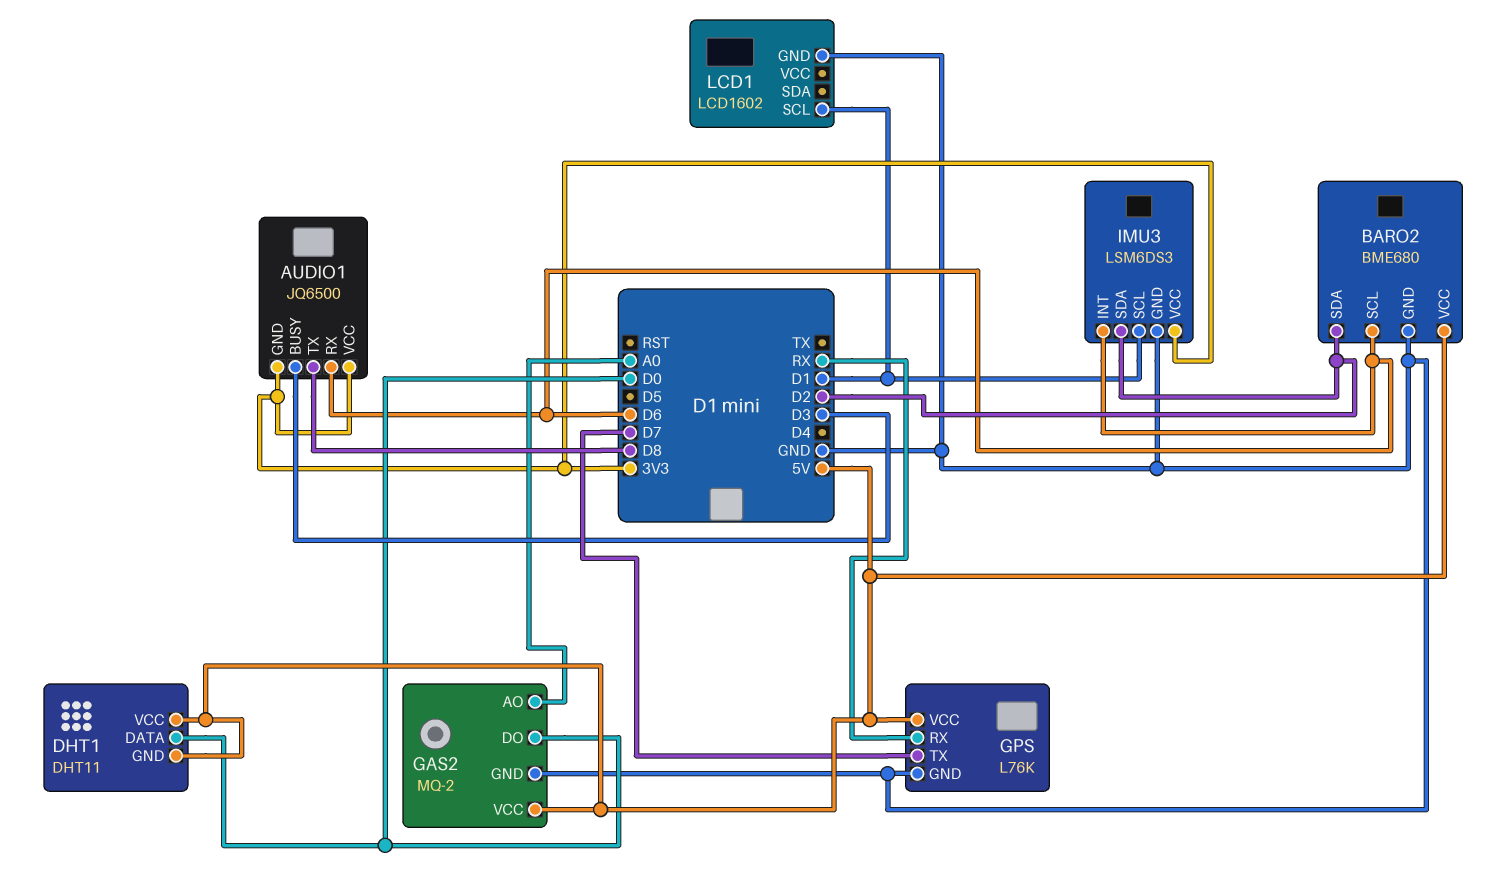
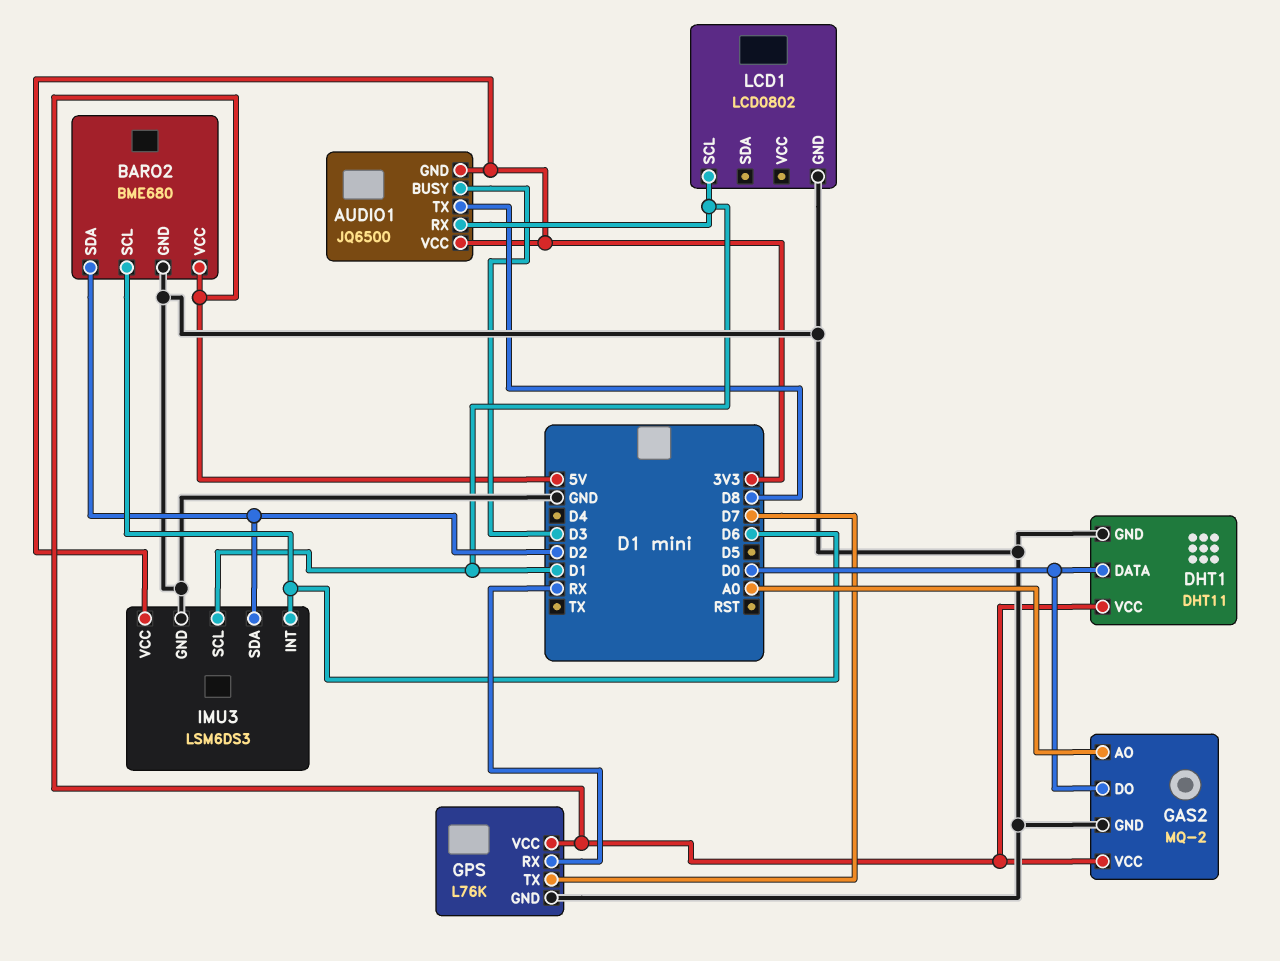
AUDIO1 pin RX: D6 -> D1
DHT1 pin GND: 5V -> GND
LCD1: LCD1602 -> LCD0802

